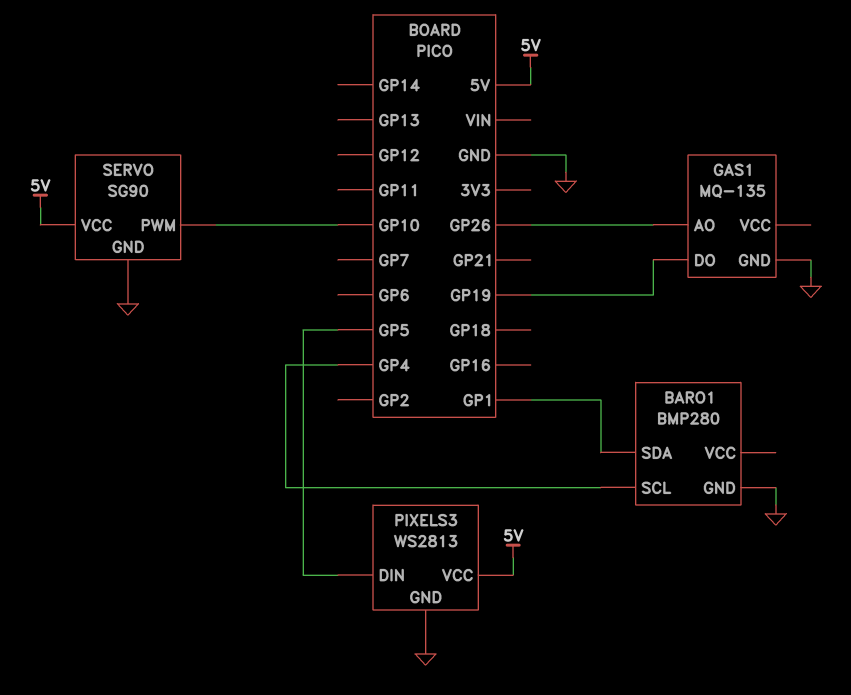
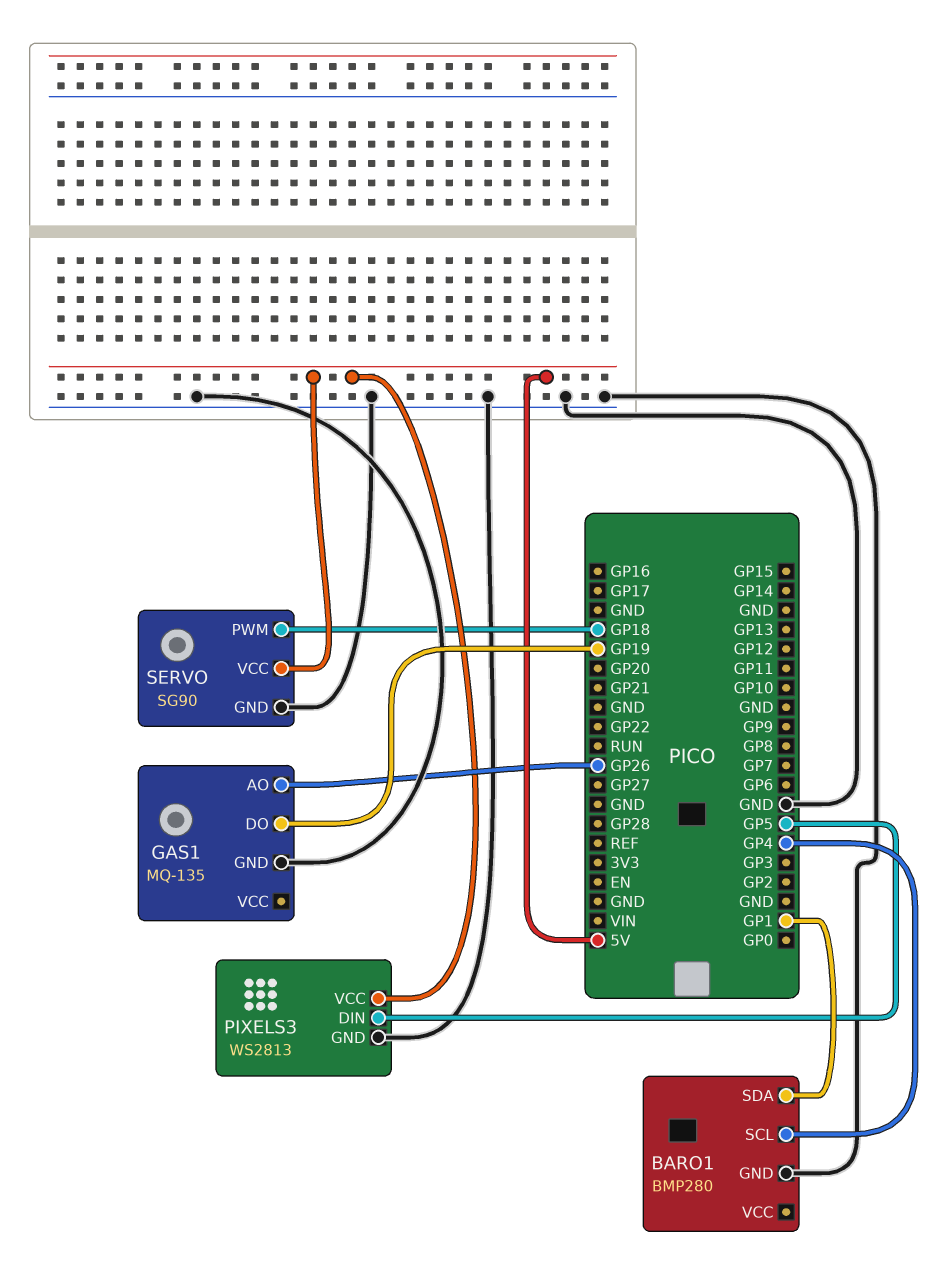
SERVO pin PWM: GP10 -> GP18

